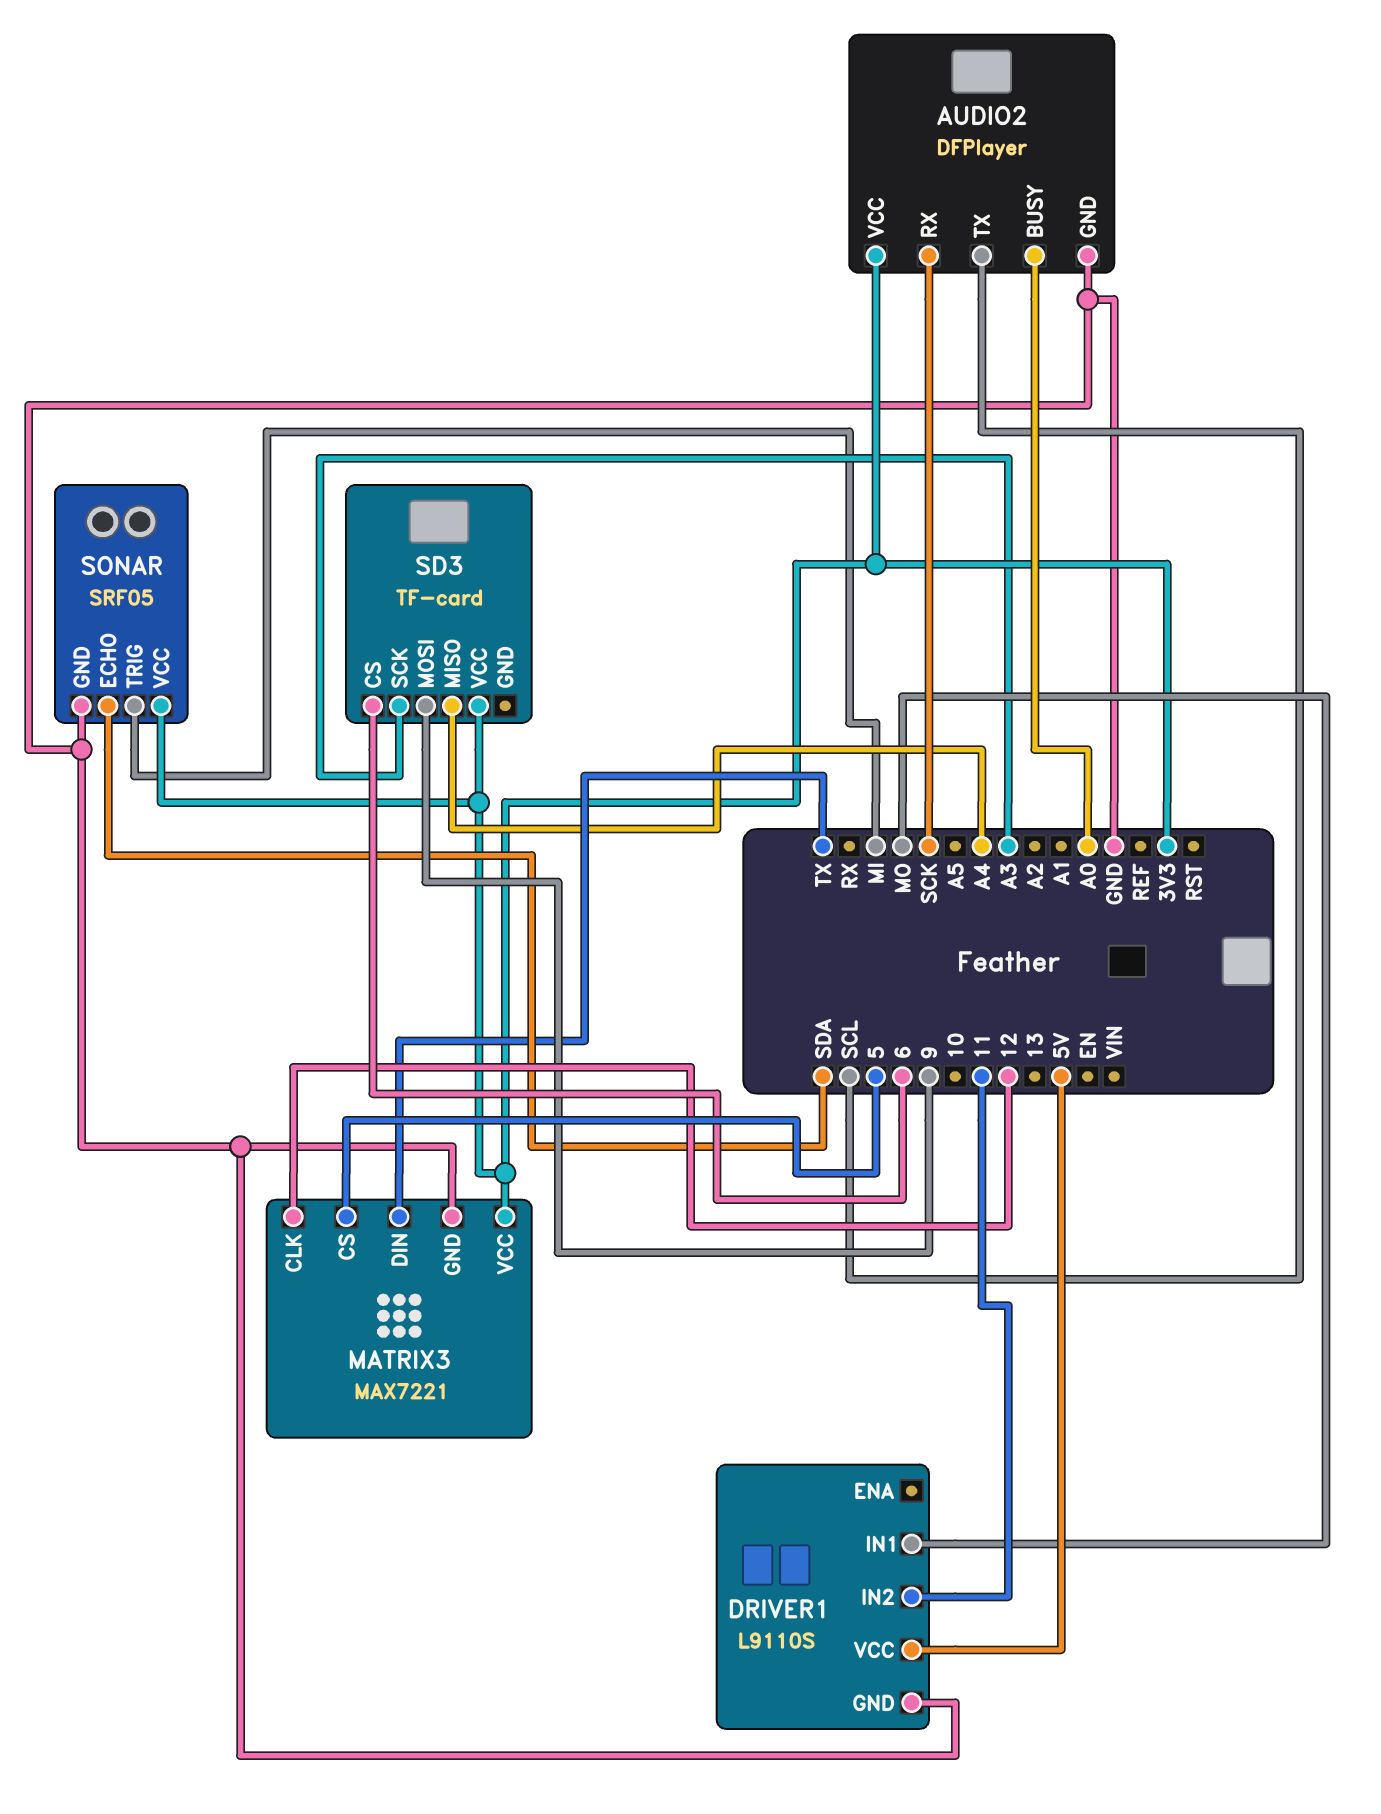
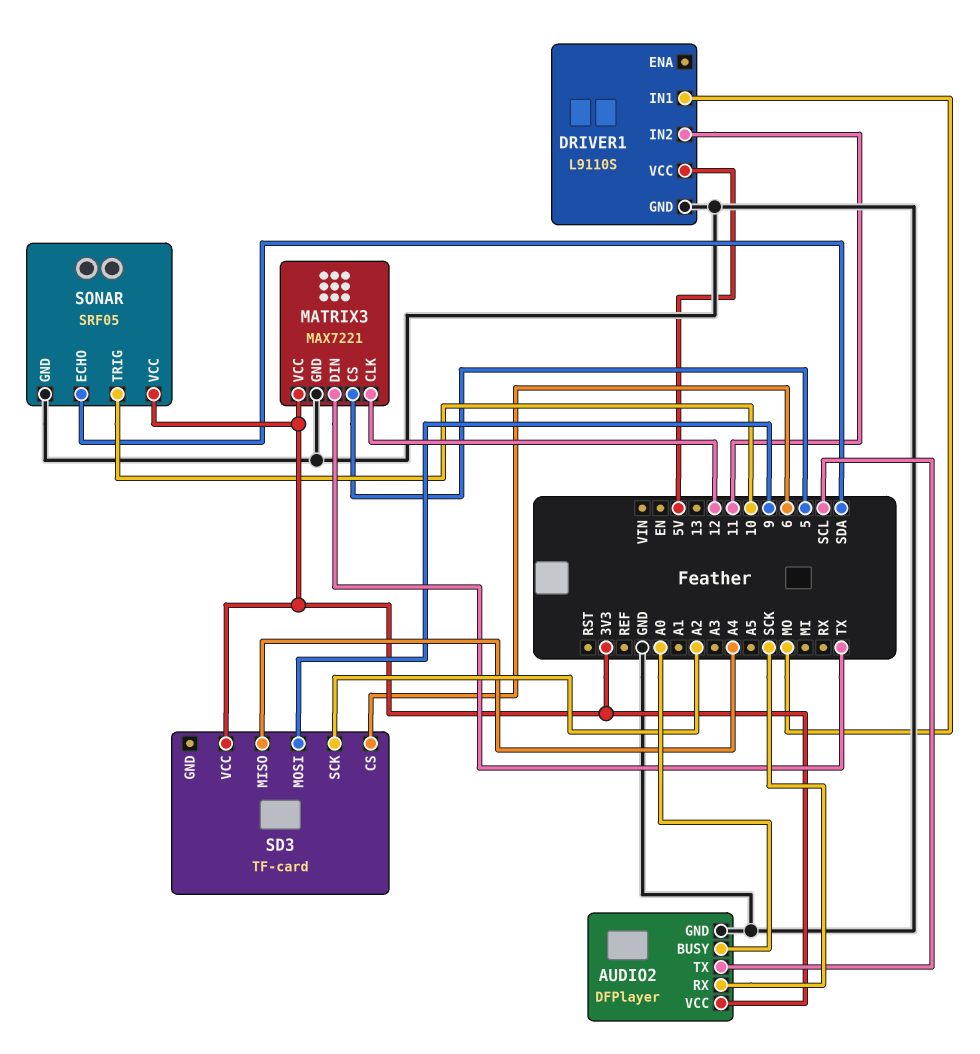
SD3 pin SCK: A3 -> A2
SONAR pin TRIG: MI -> 10

